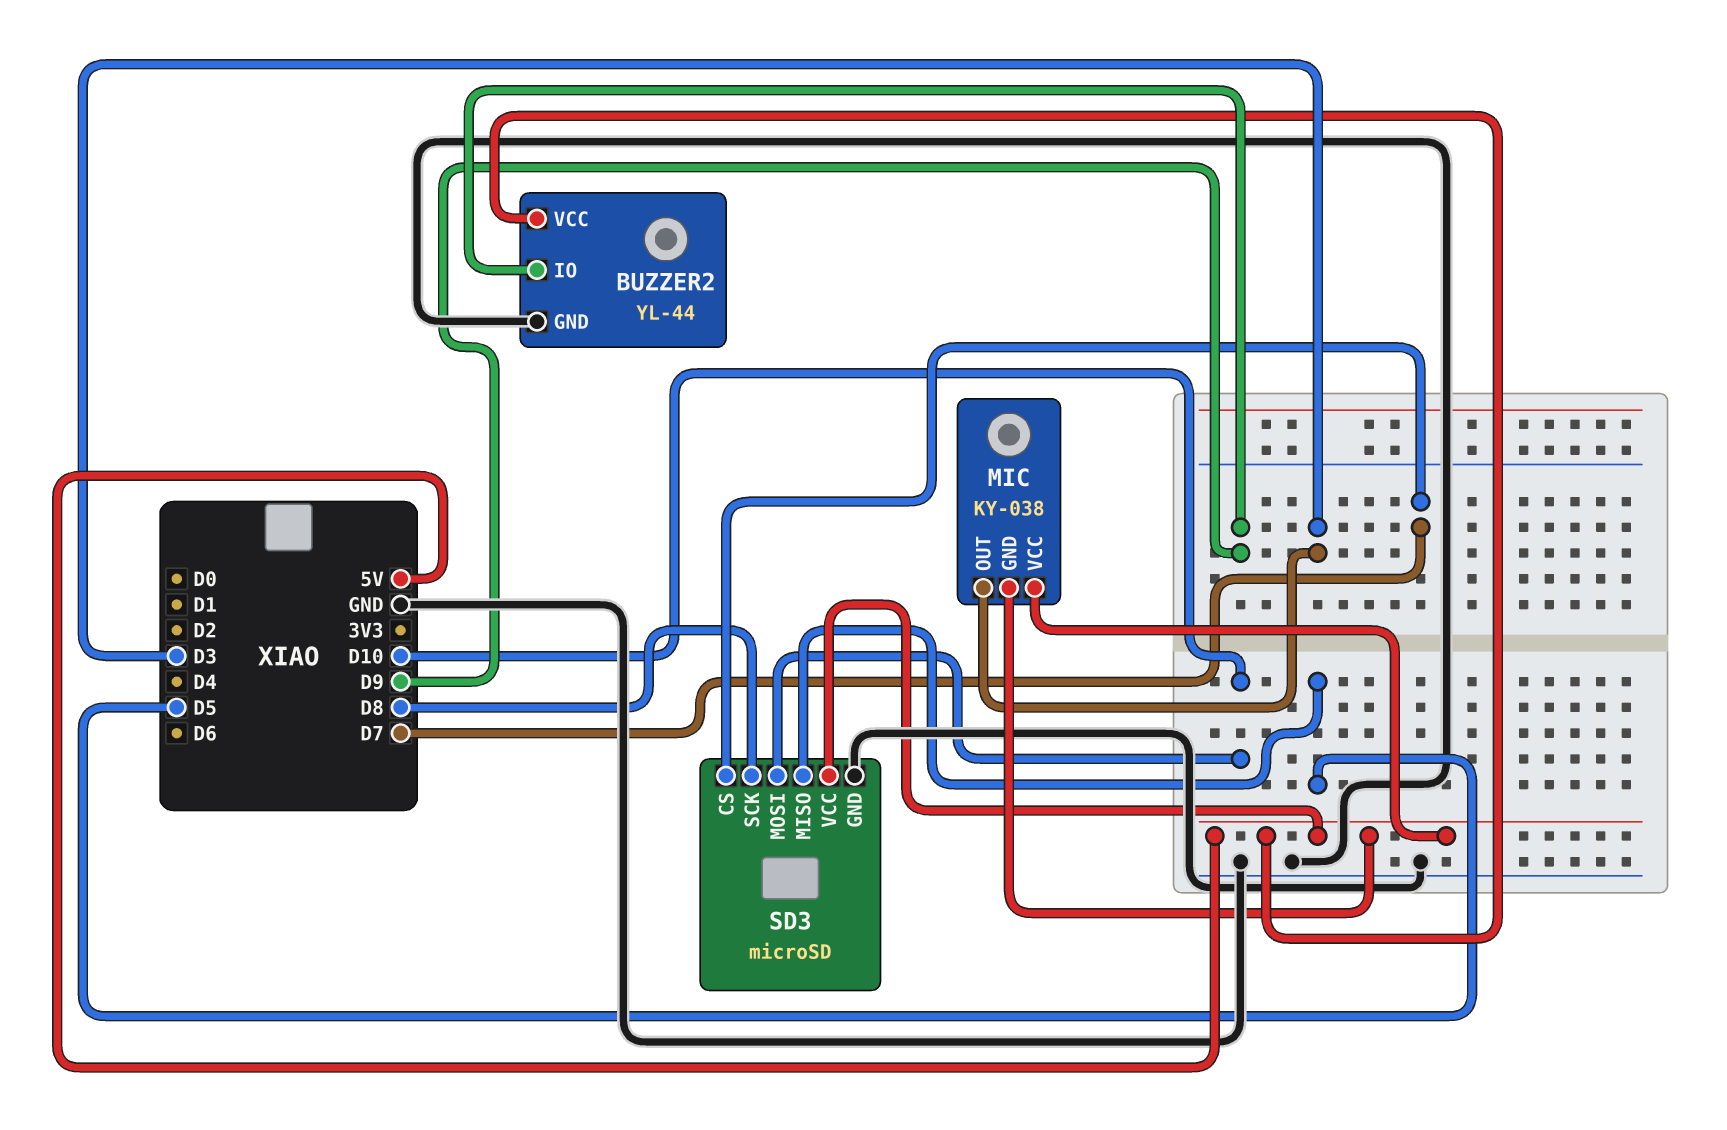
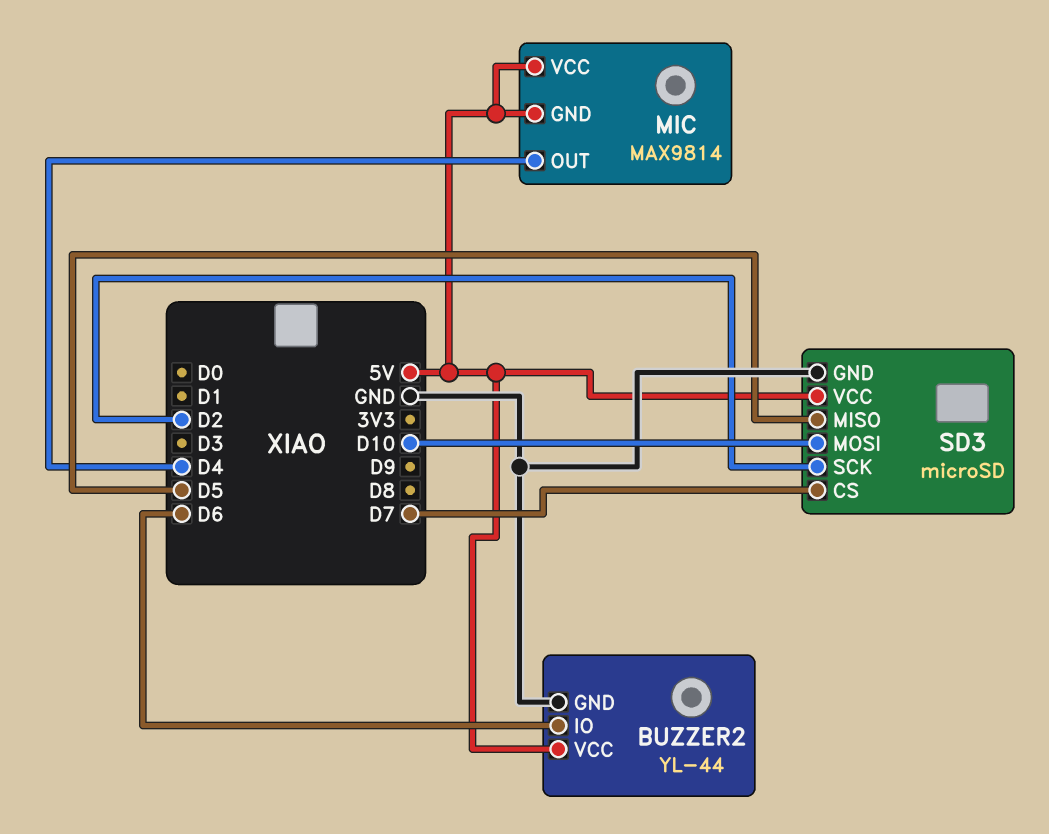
BUZZER2 pin IO: D9 -> D6
MIC: KY-038 -> MAX9814
MIC pin OUT: D3 -> D4
SD3 pin SCK: D8 -> D2

